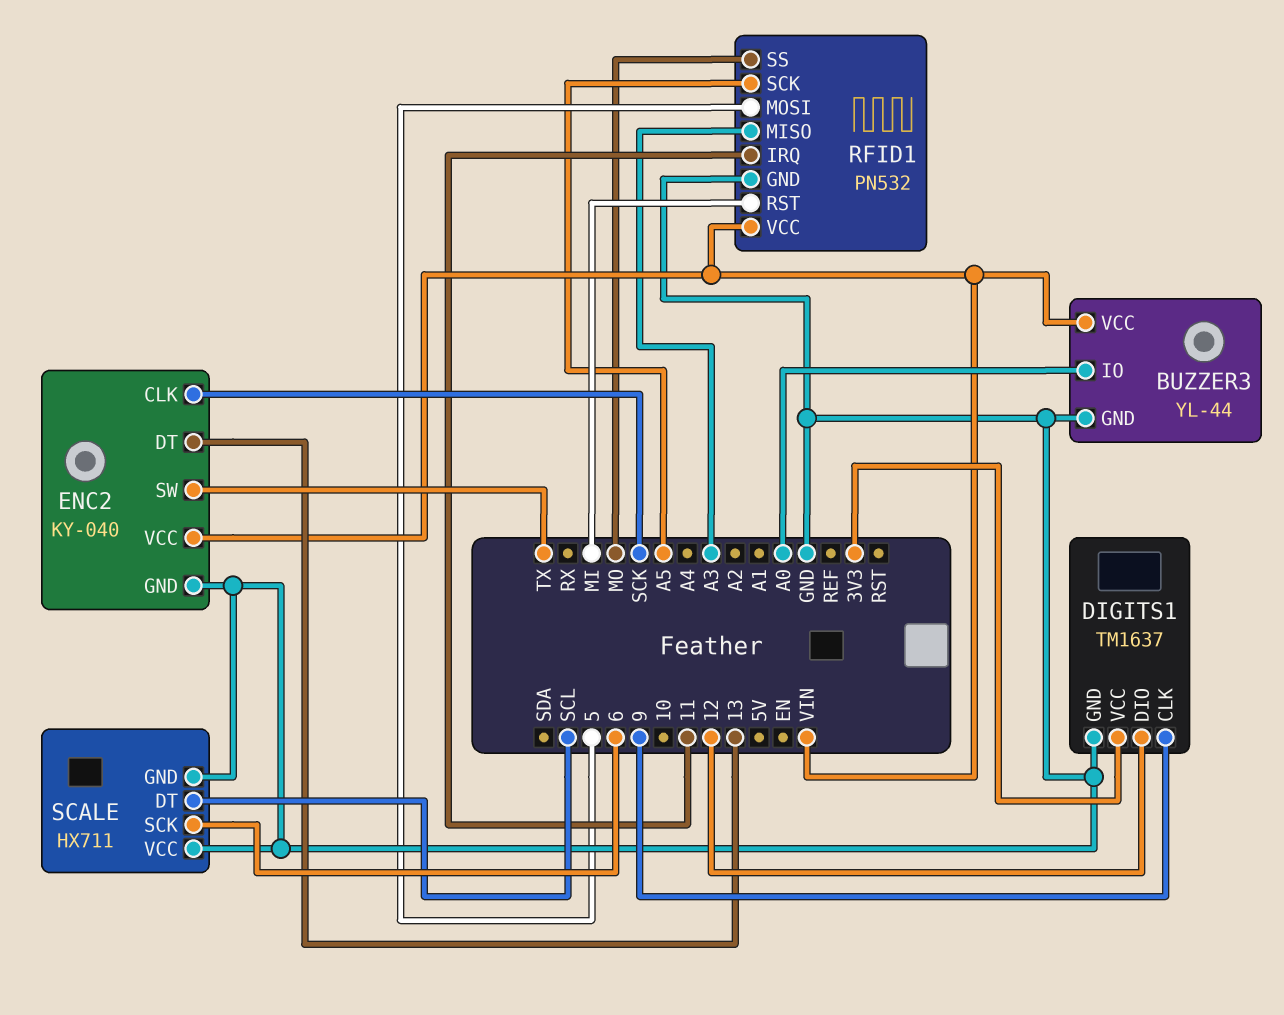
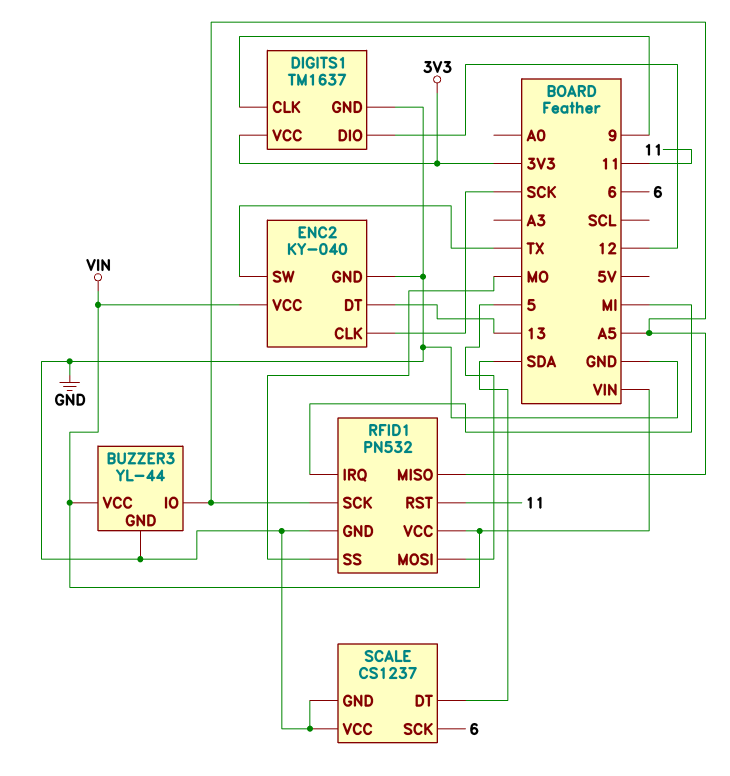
BUZZER3 pin IO: A0 -> A5
RFID1 pin IRQ: 11 -> MI
RFID1 pin MISO: A3 -> A5
RFID1 pin RST: MI -> 11
SCALE: HX711 -> CS1237
SCALE pin DT: SCL -> SDA

